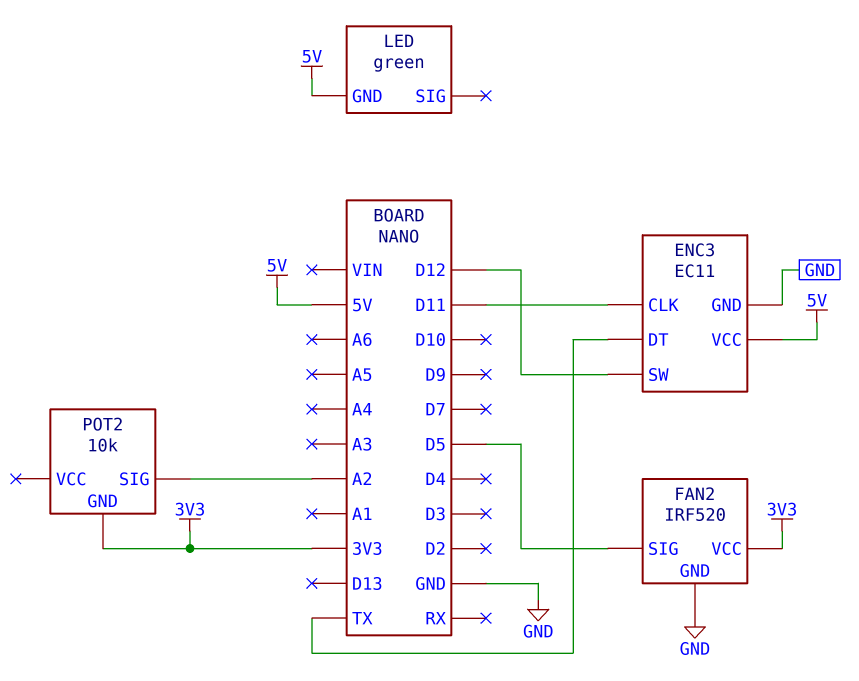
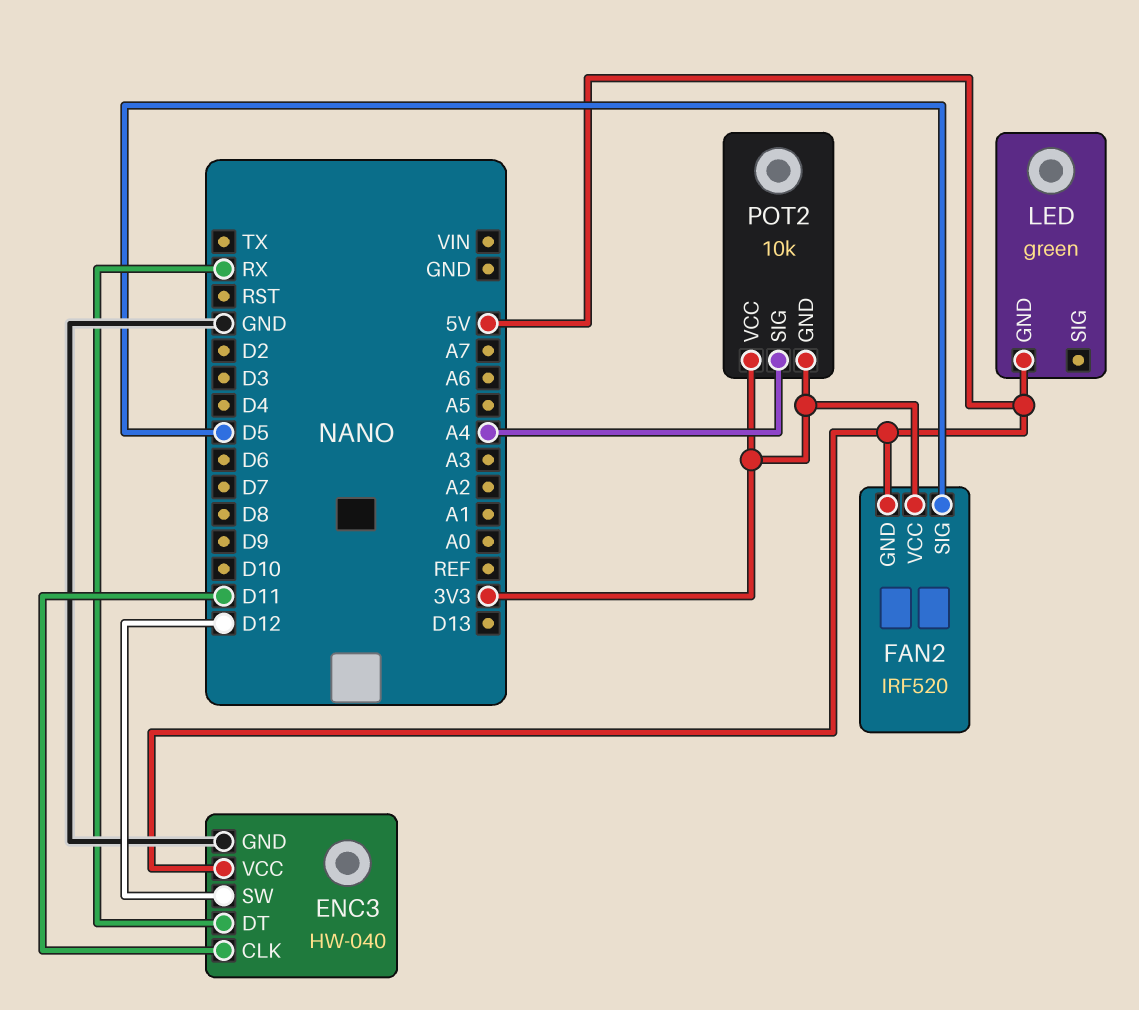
ENC3: EC11 -> HW-040
ENC3 pin DT: TX -> RX
FAN2 pin GND: GND -> 5V
POT2 pin SIG: A2 -> A4
POT2 pin VCC: none -> 3V3

